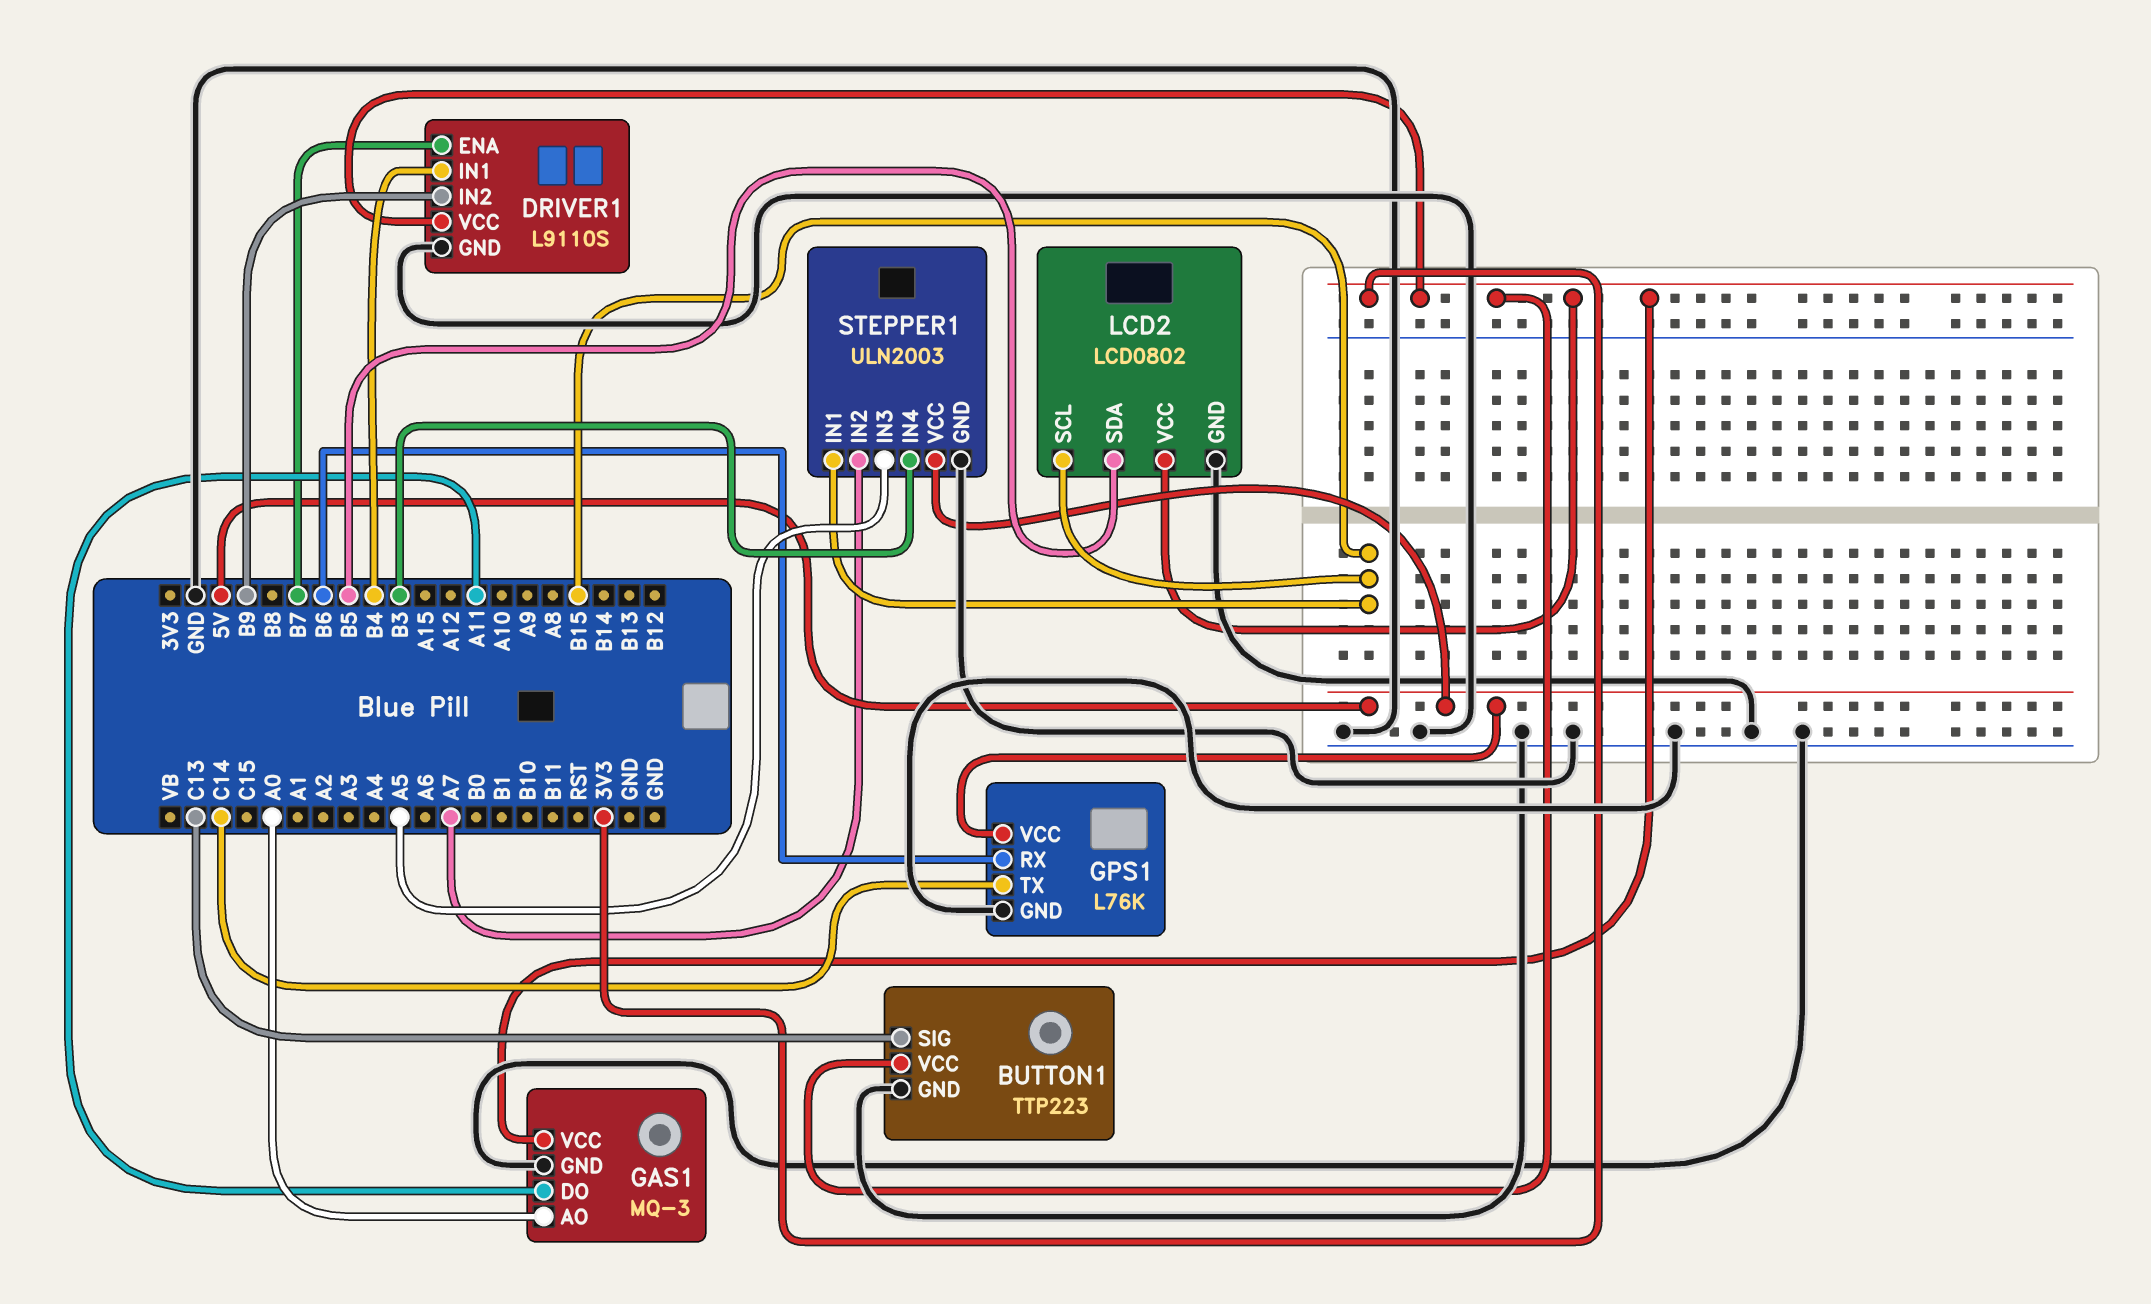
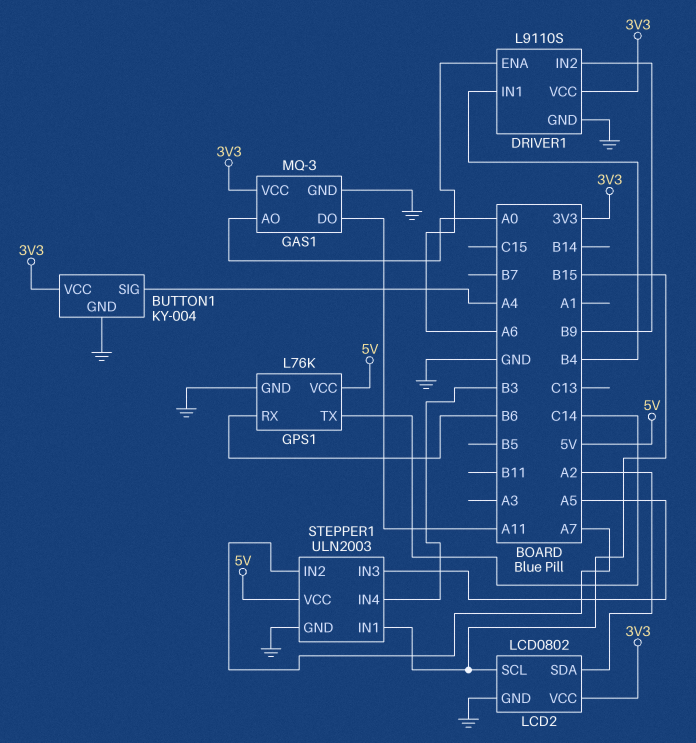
BUTTON1: TTP223 -> KY-004
BUTTON1 pin SIG: C13 -> A4
DRIVER1 pin ENA: B7 -> A6
LCD2 pin SDA: B5 -> A2

